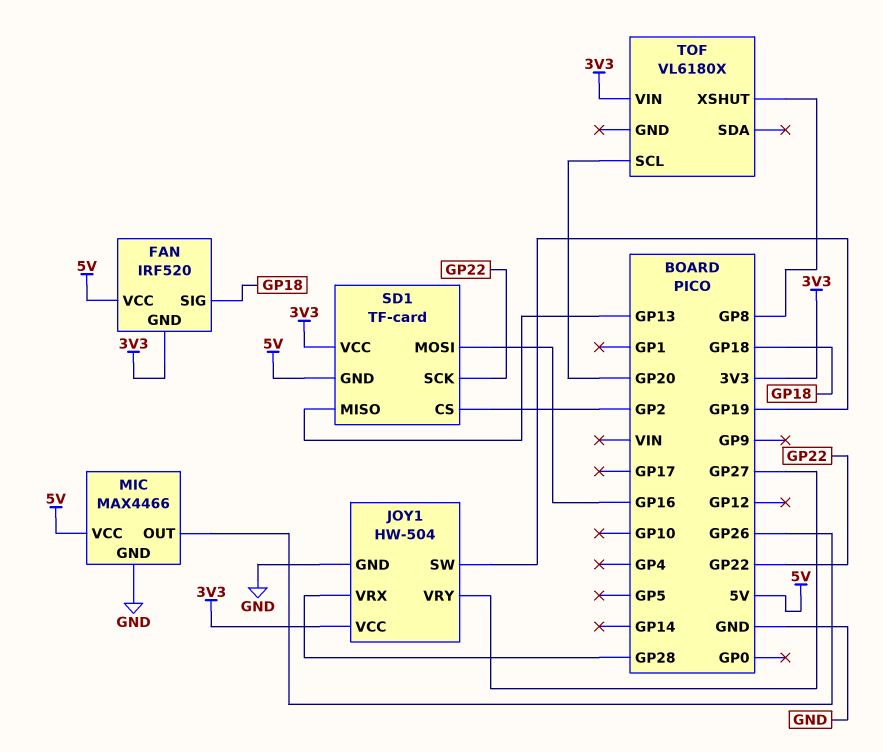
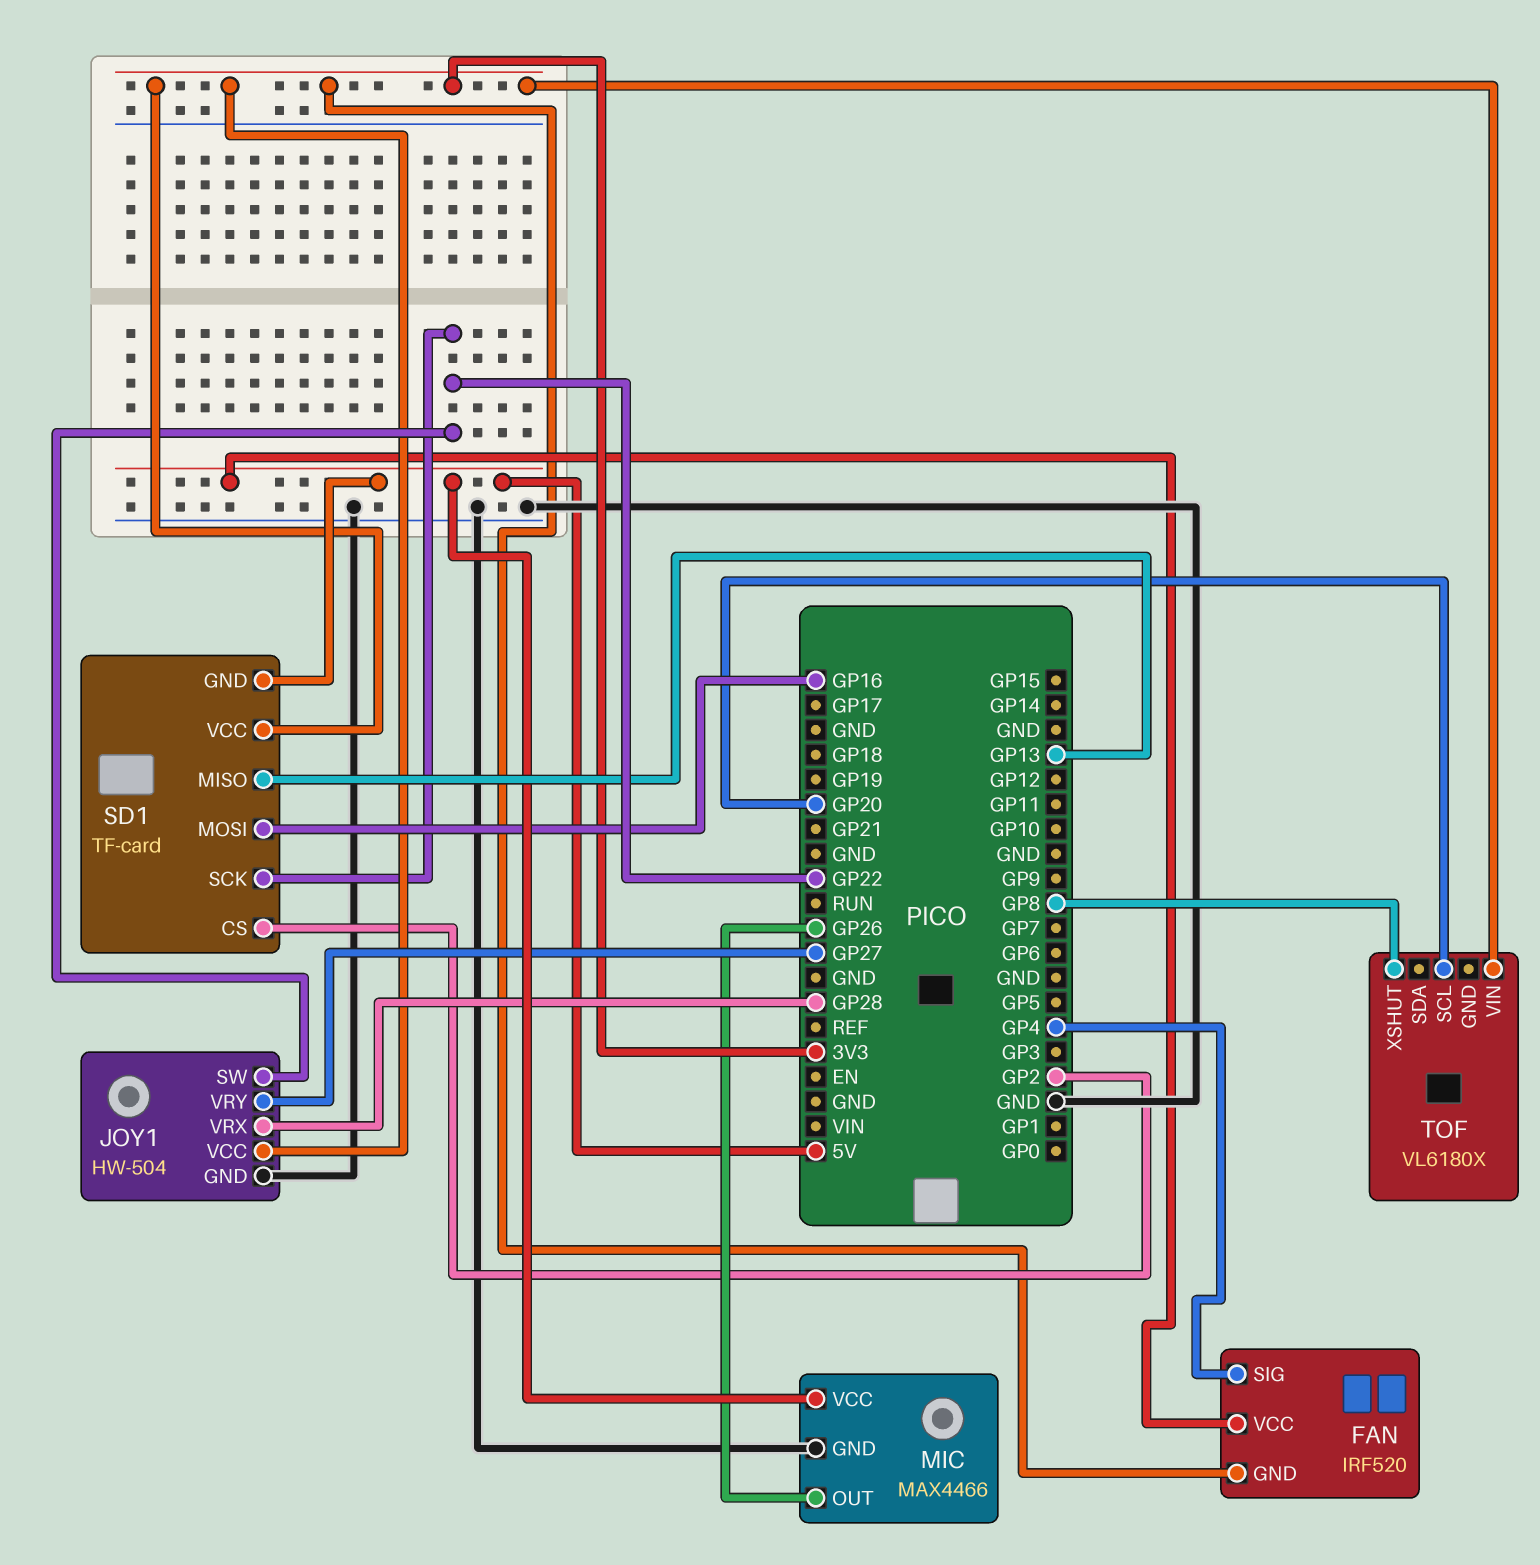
FAN pin SIG: GP18 -> GP4
JOY1 pin SW: GP19 -> GP22

